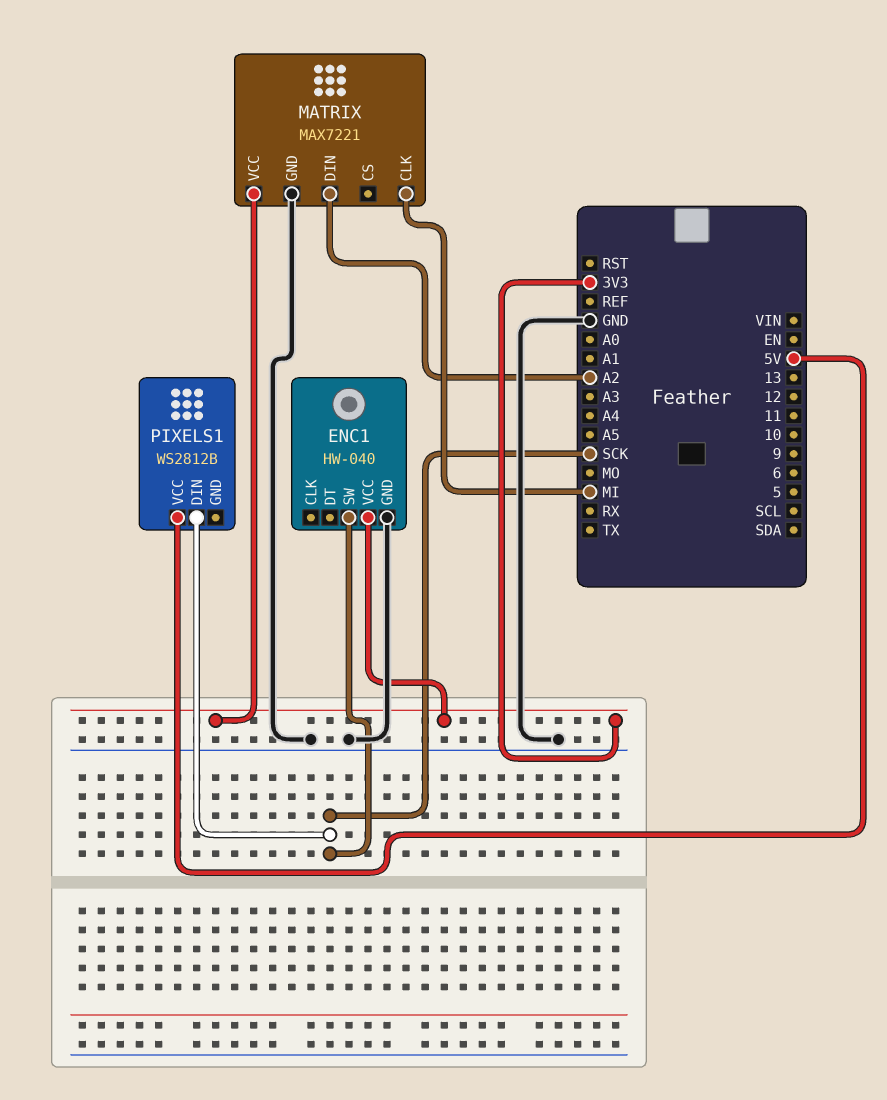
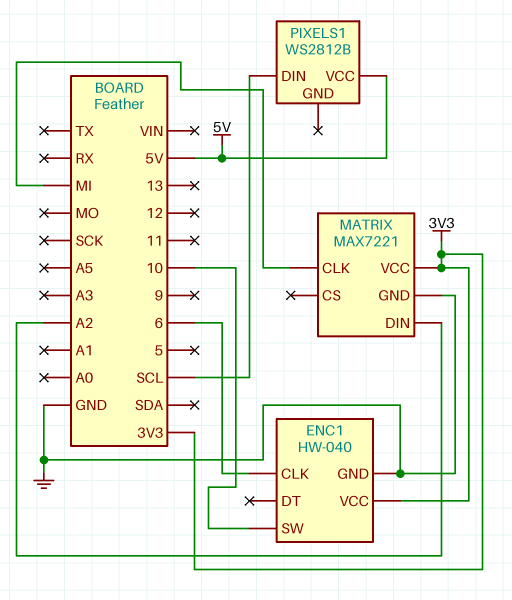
ENC1 pin CLK: none -> 6
ENC1 pin SW: SCK -> 10
PIXELS1 pin DIN: SCK -> SCL

